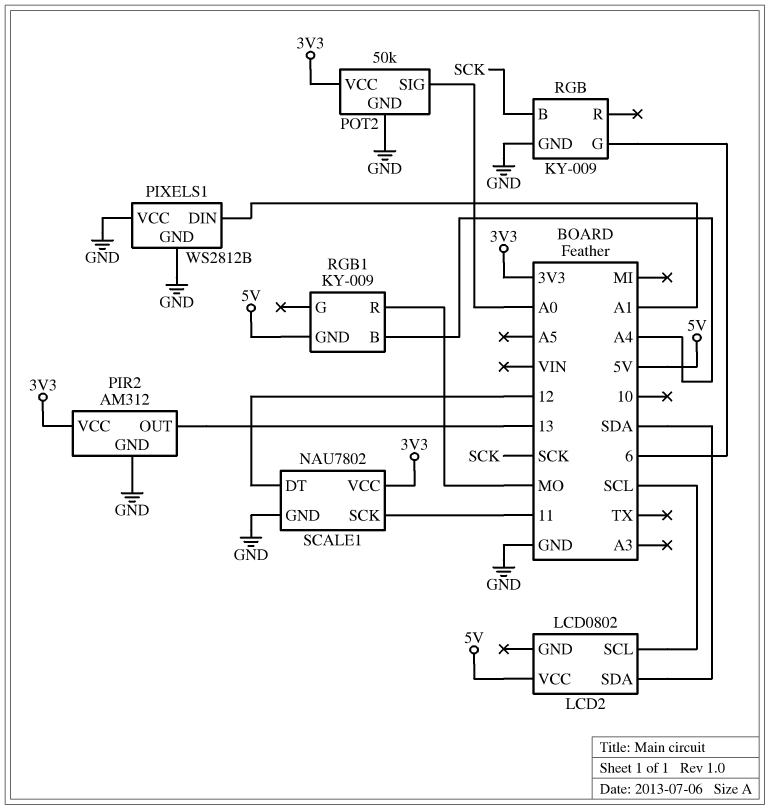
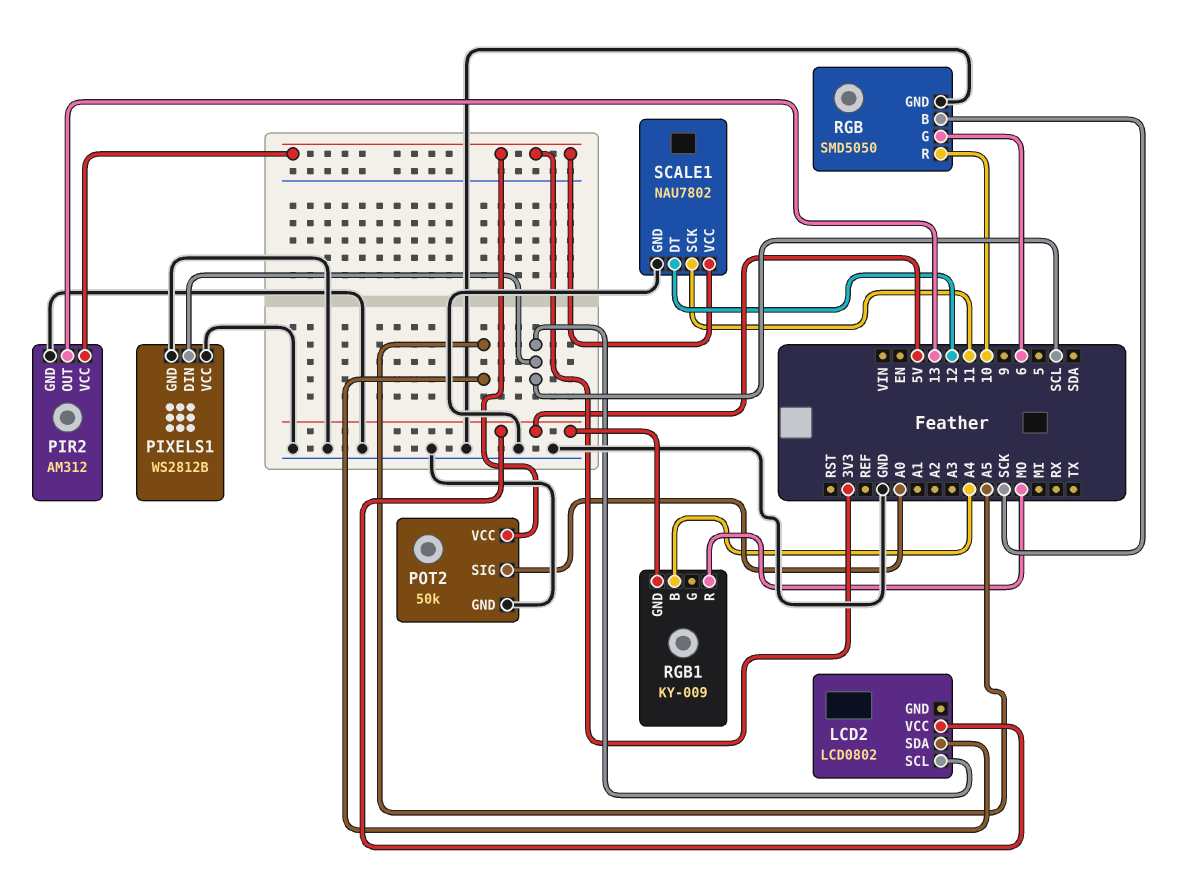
LCD2 pin SDA: SDA -> A5
PIXELS1 pin DIN: A1 -> SCL
RGB: KY-009 -> SMD5050
RGB pin R: none -> 10

